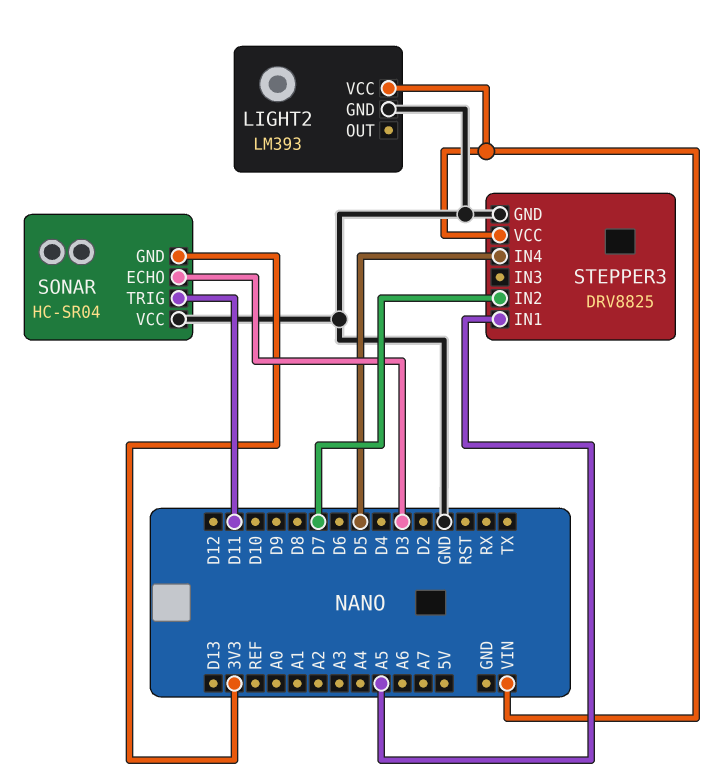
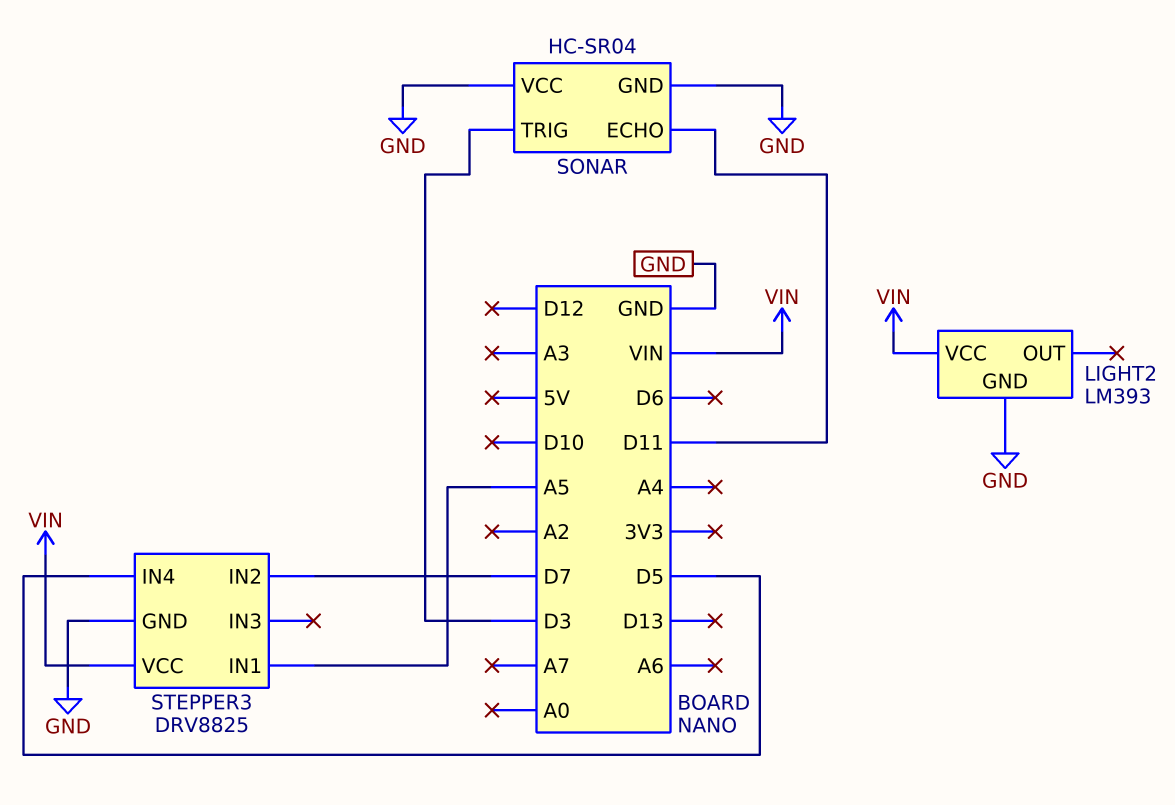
SONAR pin ECHO: D3 -> D11
SONAR pin GND: 3V3 -> GND
SONAR pin TRIG: D11 -> D3

